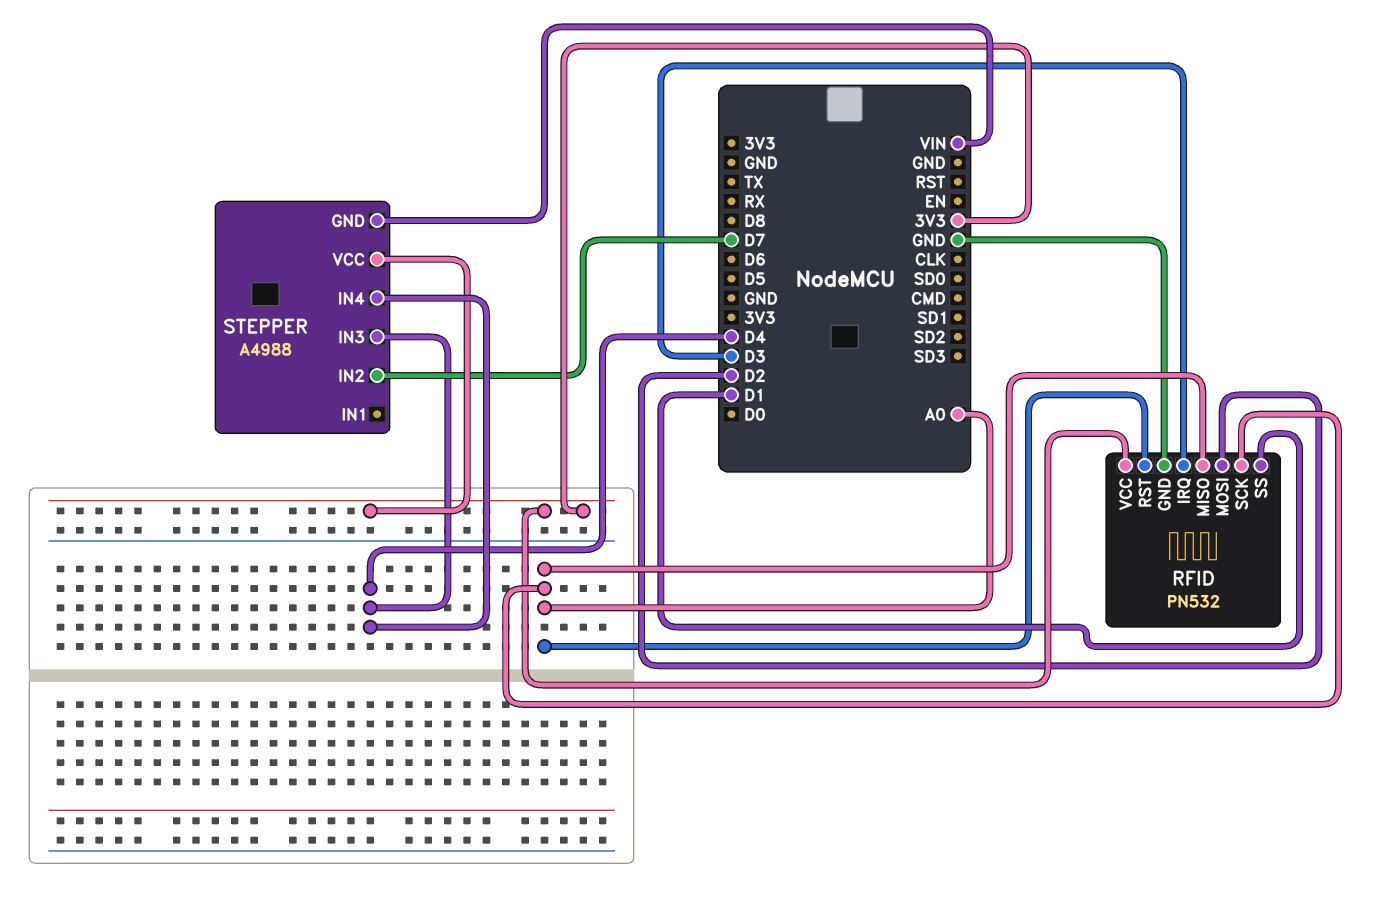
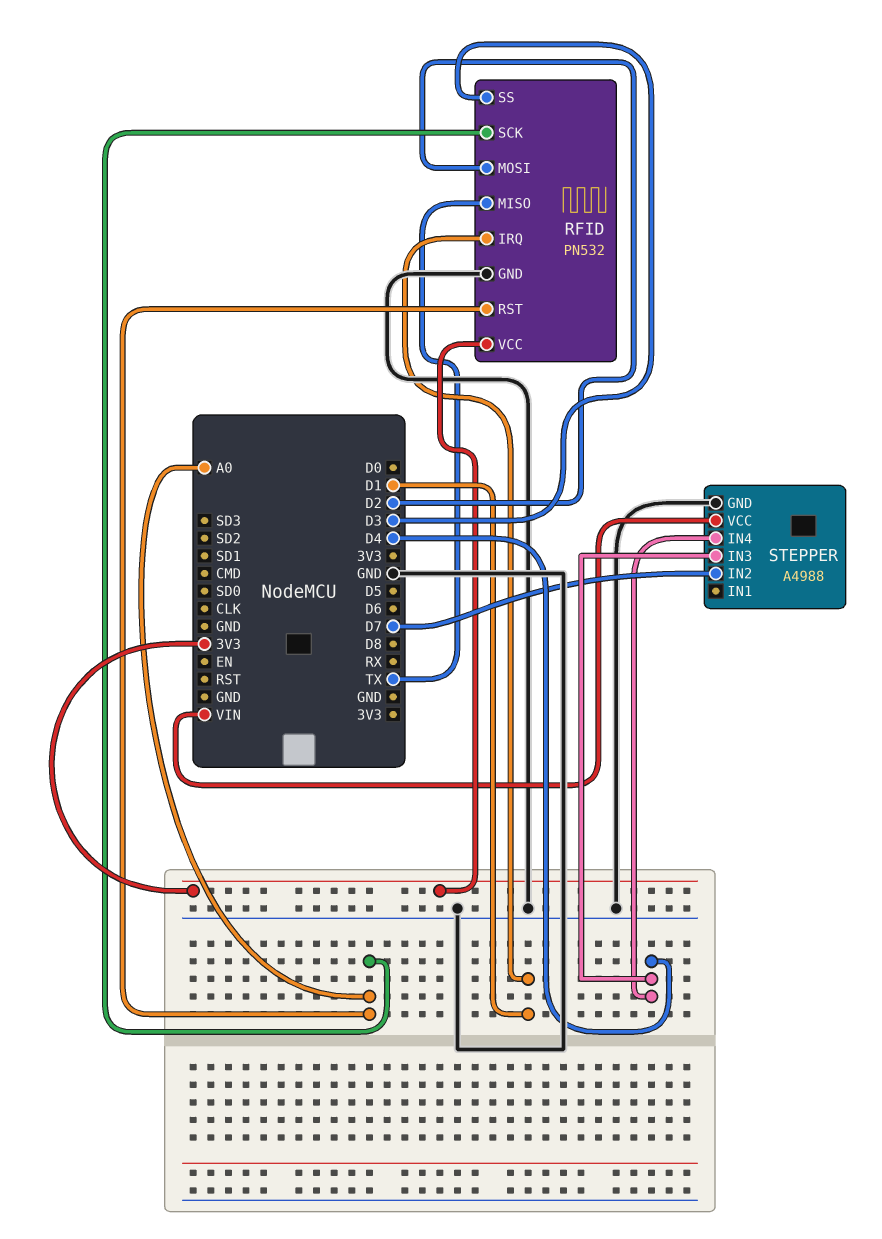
RFID pin IRQ: D3 -> D1
RFID pin MISO: A0 -> TX
RFID pin SS: D1 -> D3
STEPPER pin GND: VIN -> GND
STEPPER pin VCC: 3V3 -> VIN

